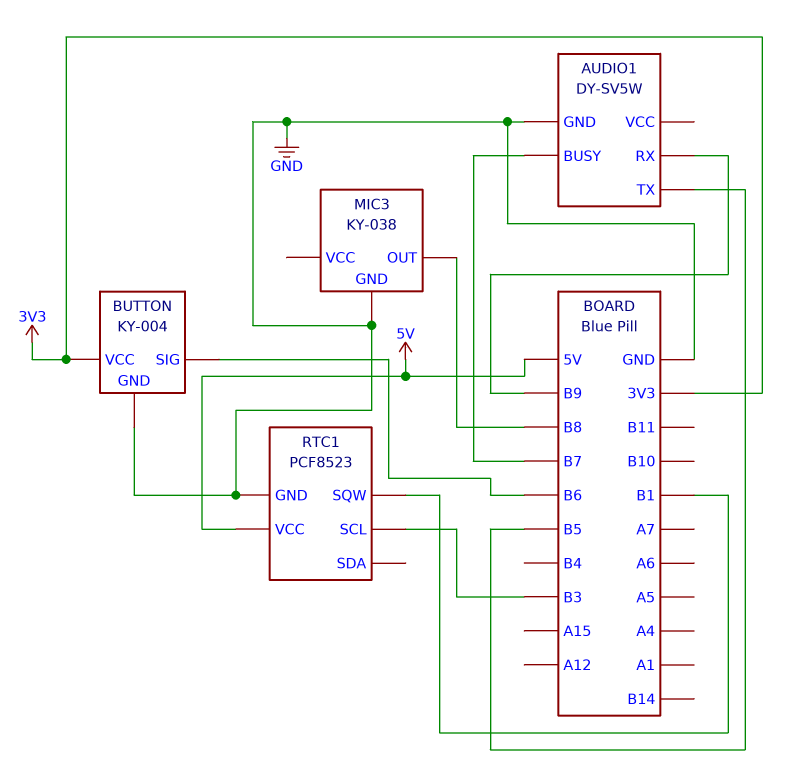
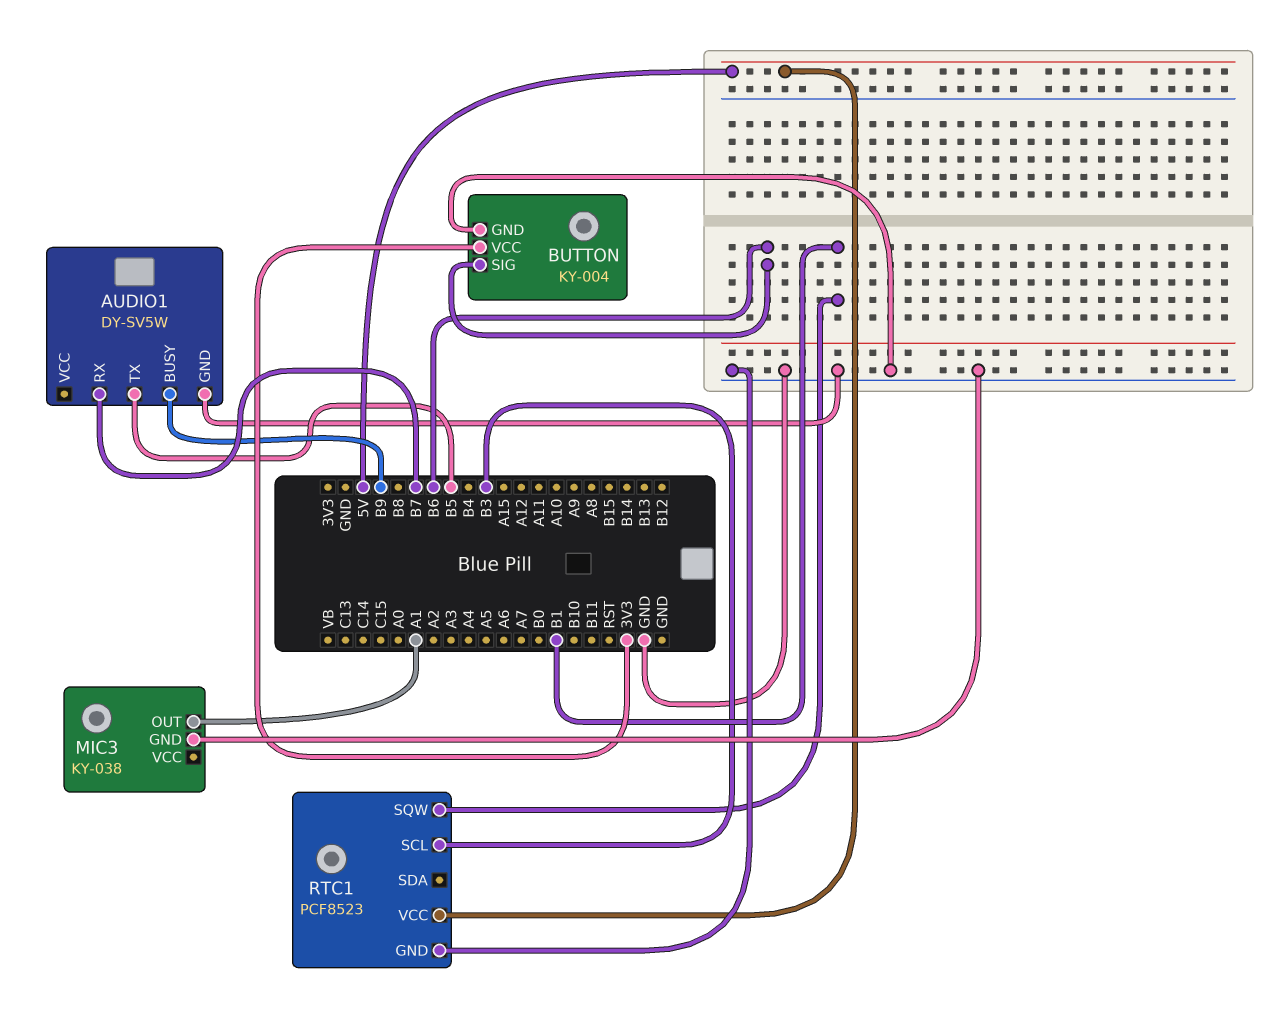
AUDIO1 pin BUSY: B7 -> B9
AUDIO1 pin RX: B9 -> B7
MIC3 pin OUT: B8 -> A1

